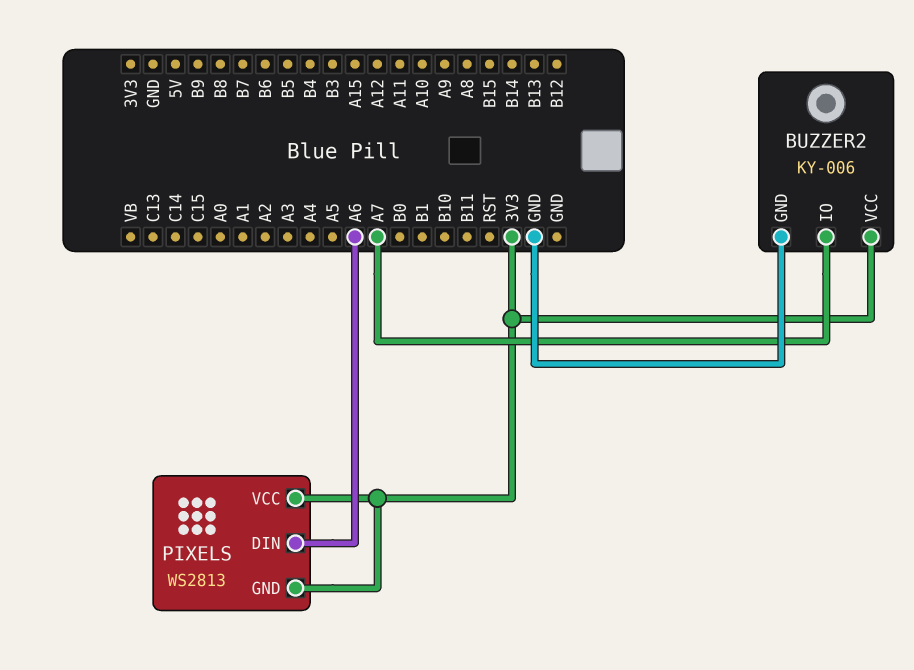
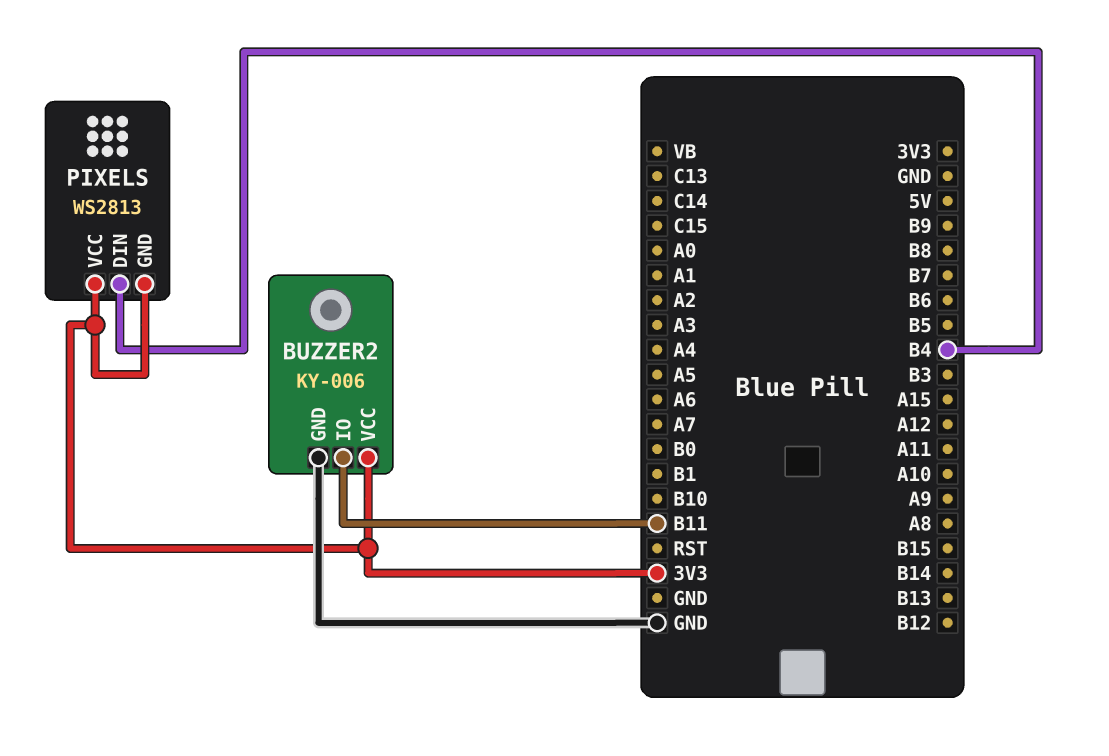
BUZZER2 pin IO: A7 -> B11
PIXELS pin DIN: A6 -> B4

